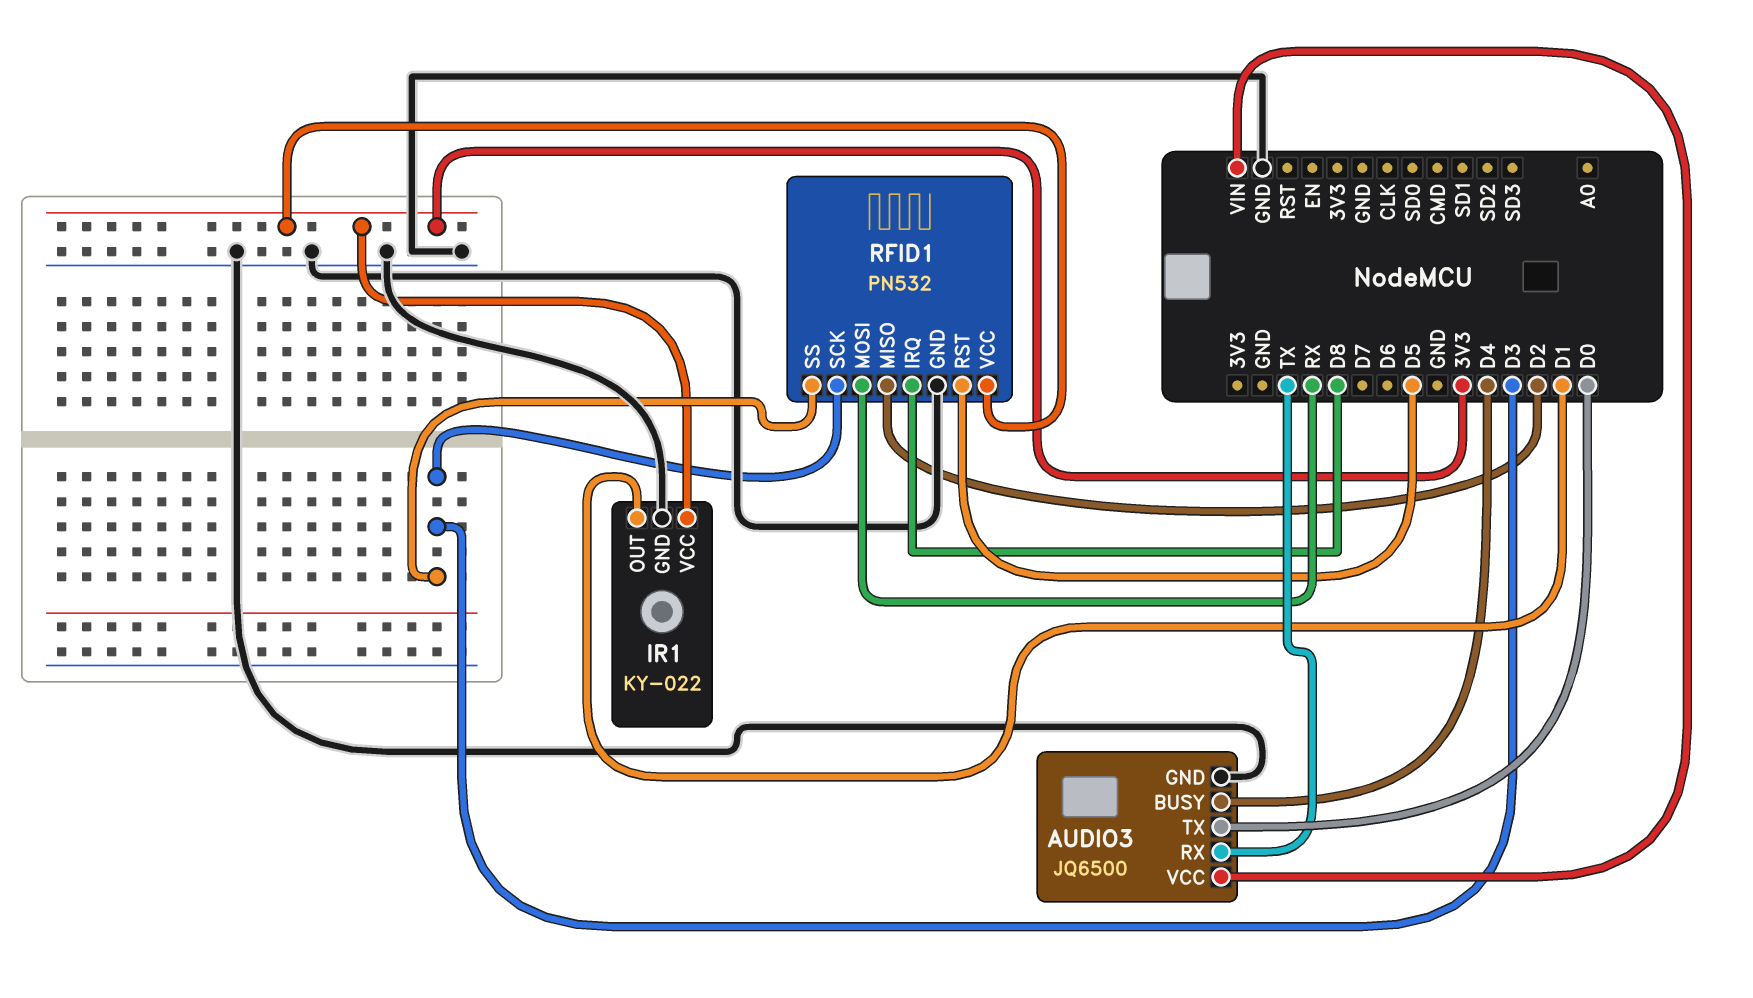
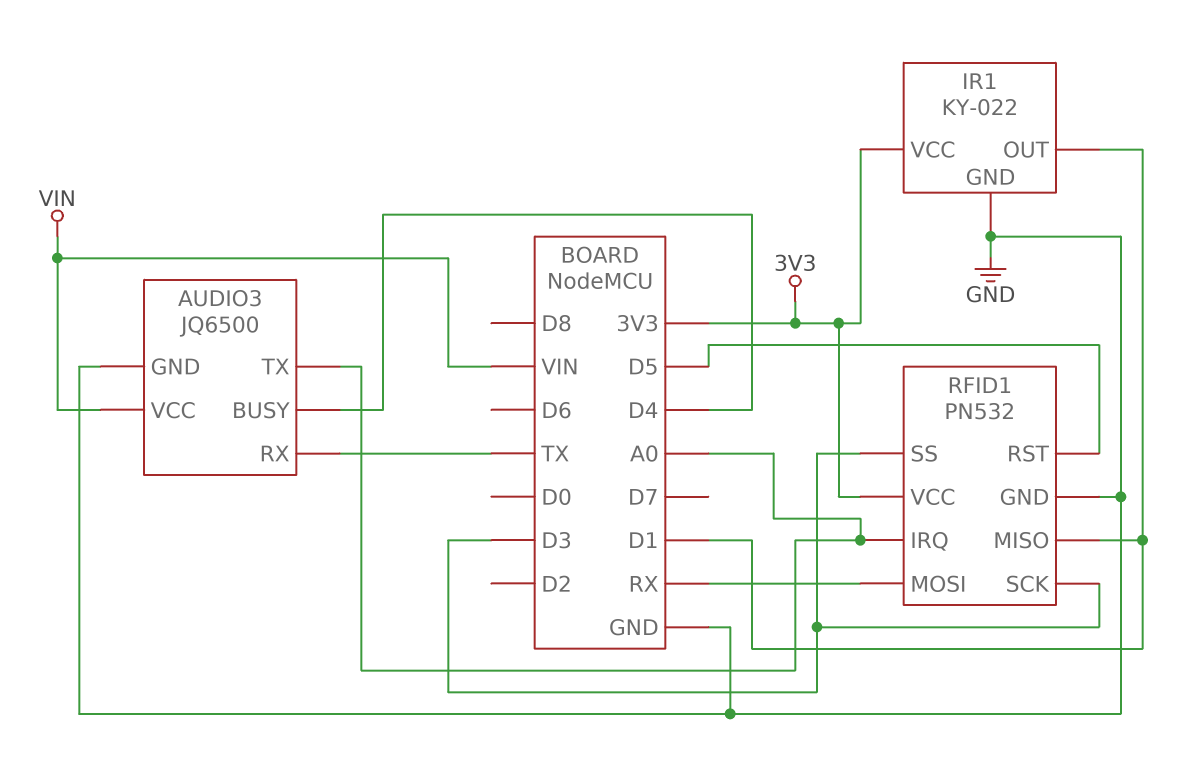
AUDIO3 pin TX: D0 -> A0
RFID1 pin IRQ: D8 -> A0
RFID1 pin MISO: D2 -> D1

